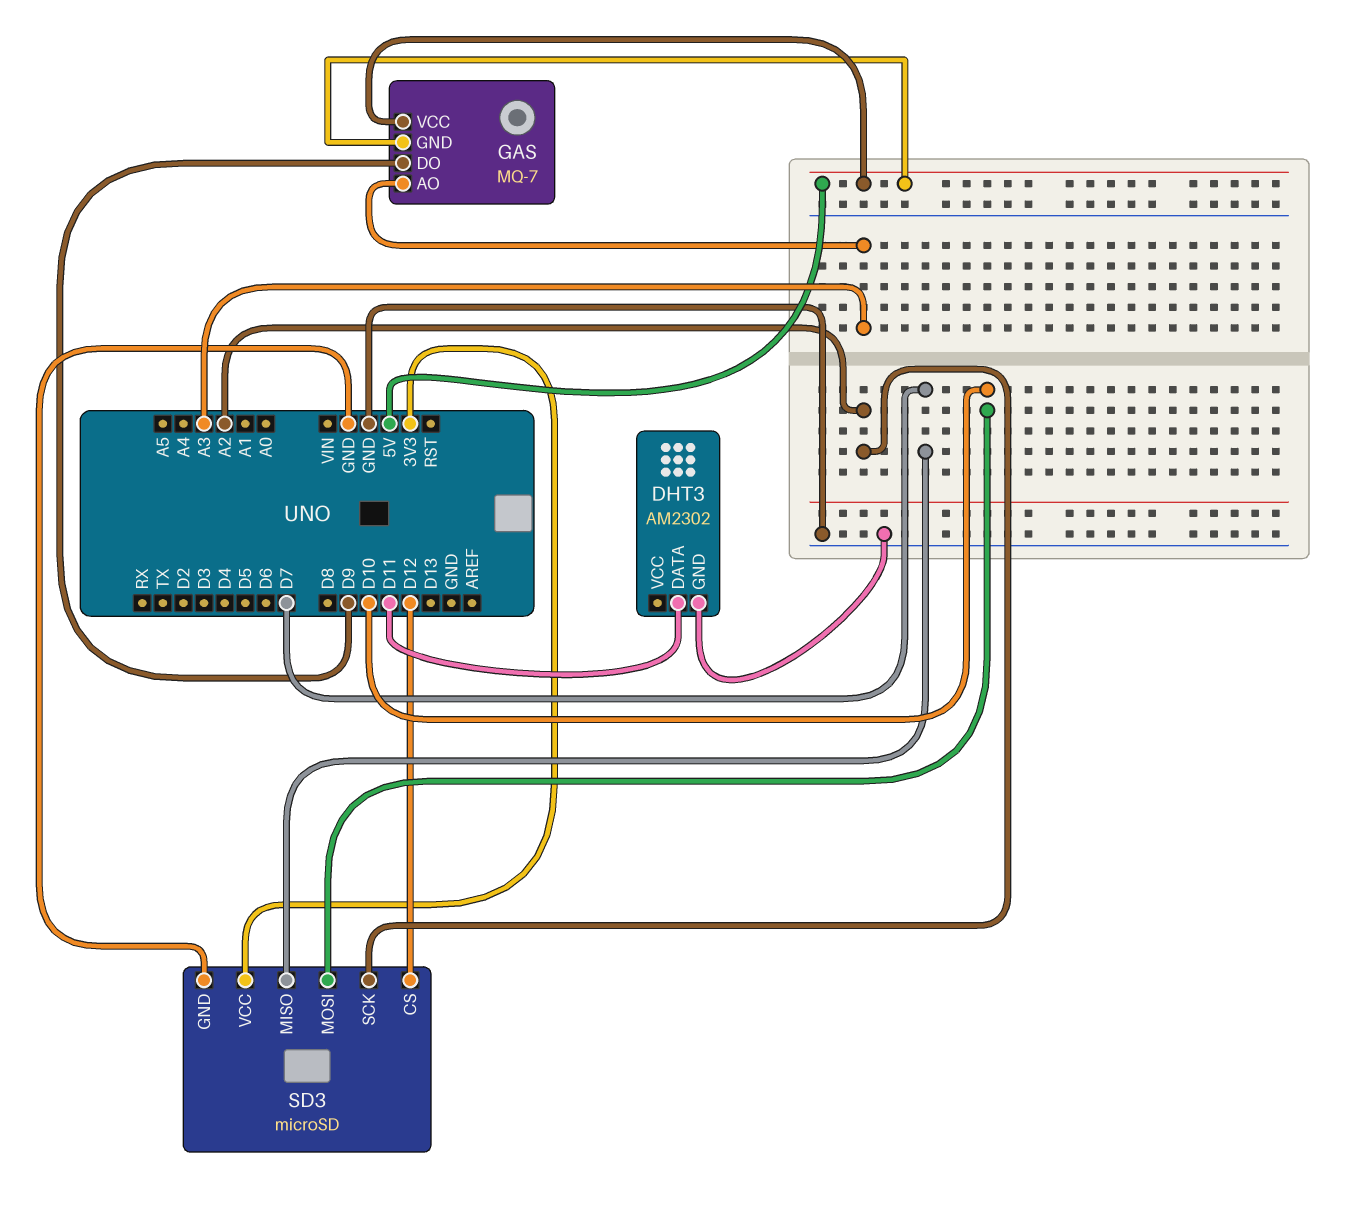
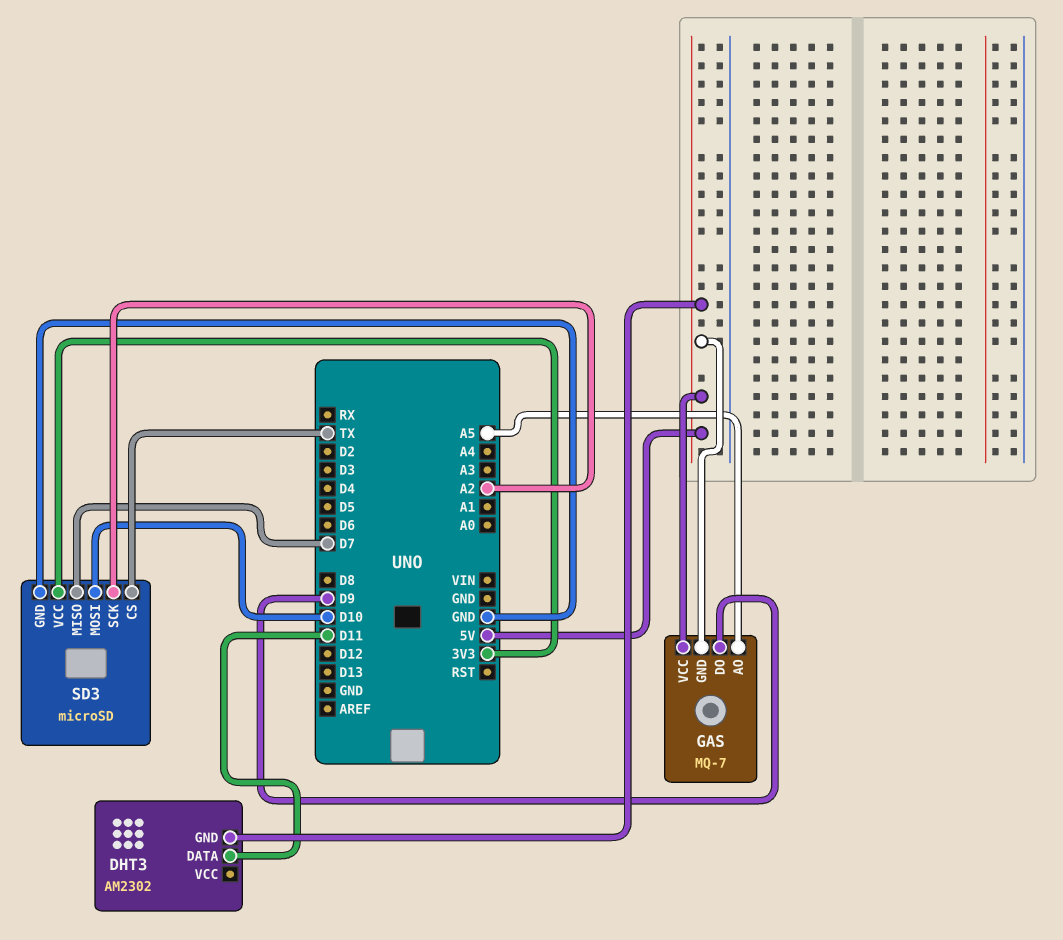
DHT3 pin GND: GND -> 5V
GAS pin AO: A3 -> A5
SD3 pin CS: D12 -> TX

